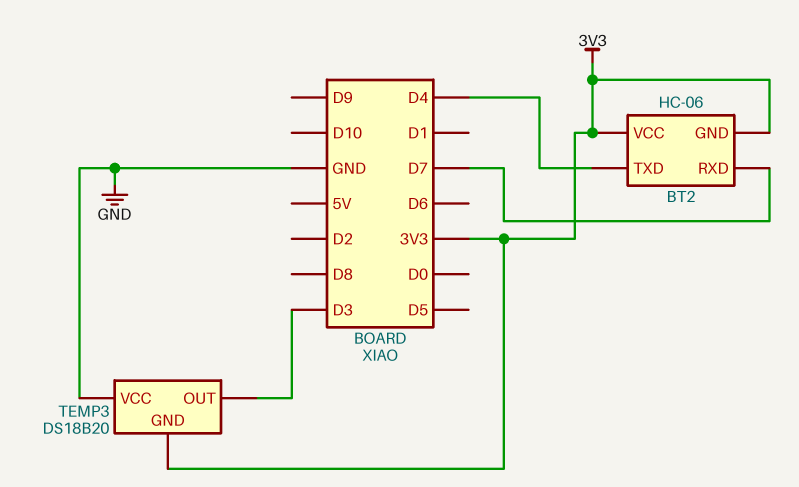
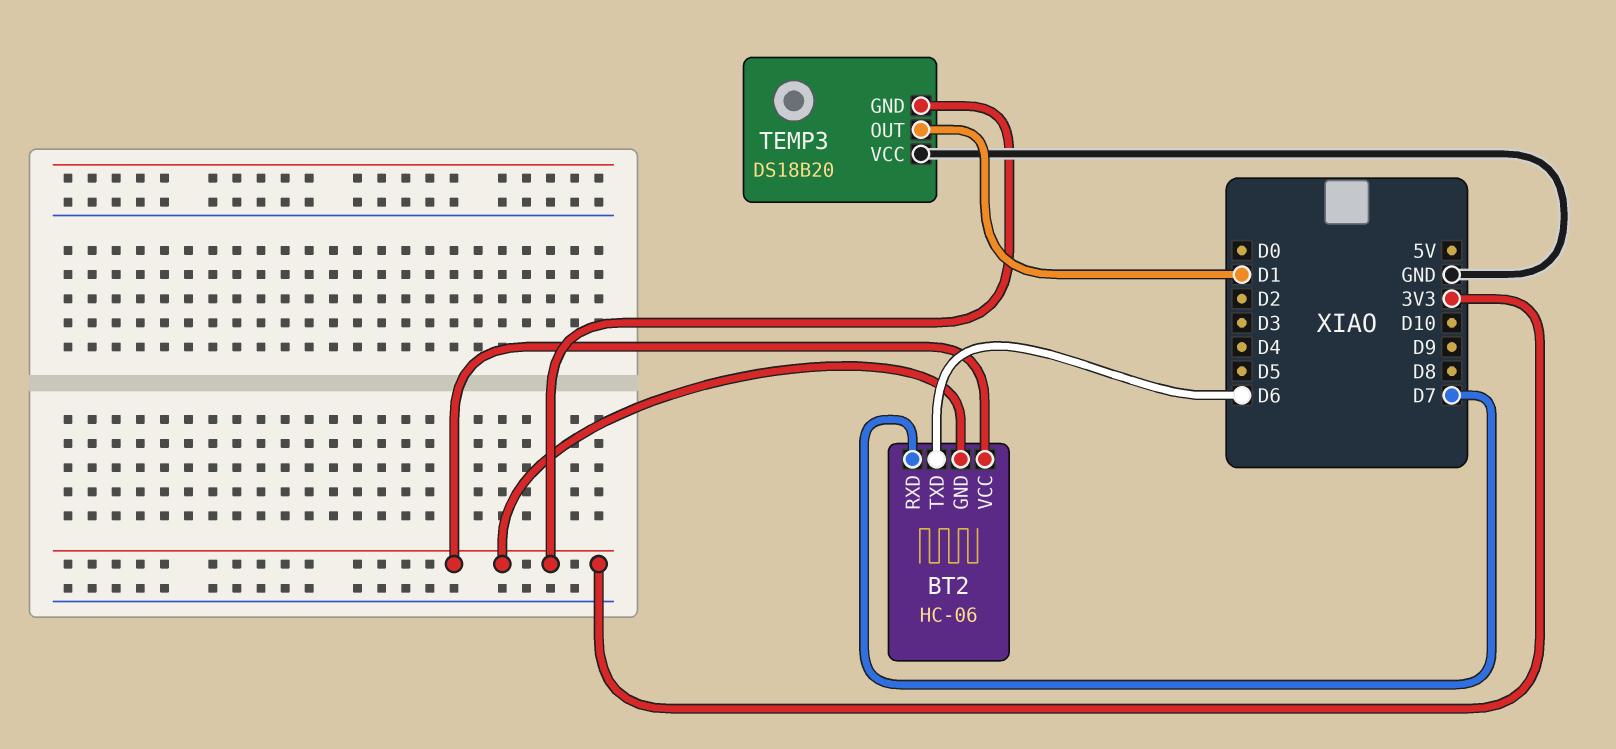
BT2 pin TXD: D4 -> D6
TEMP3 pin OUT: D3 -> D1

